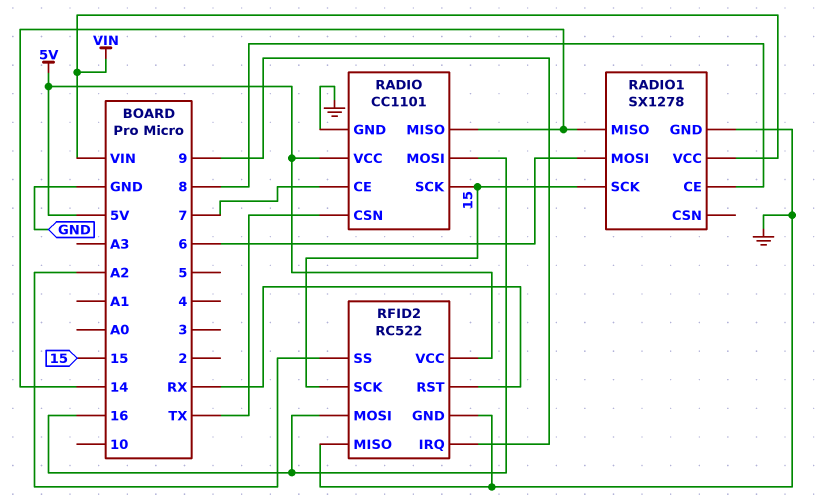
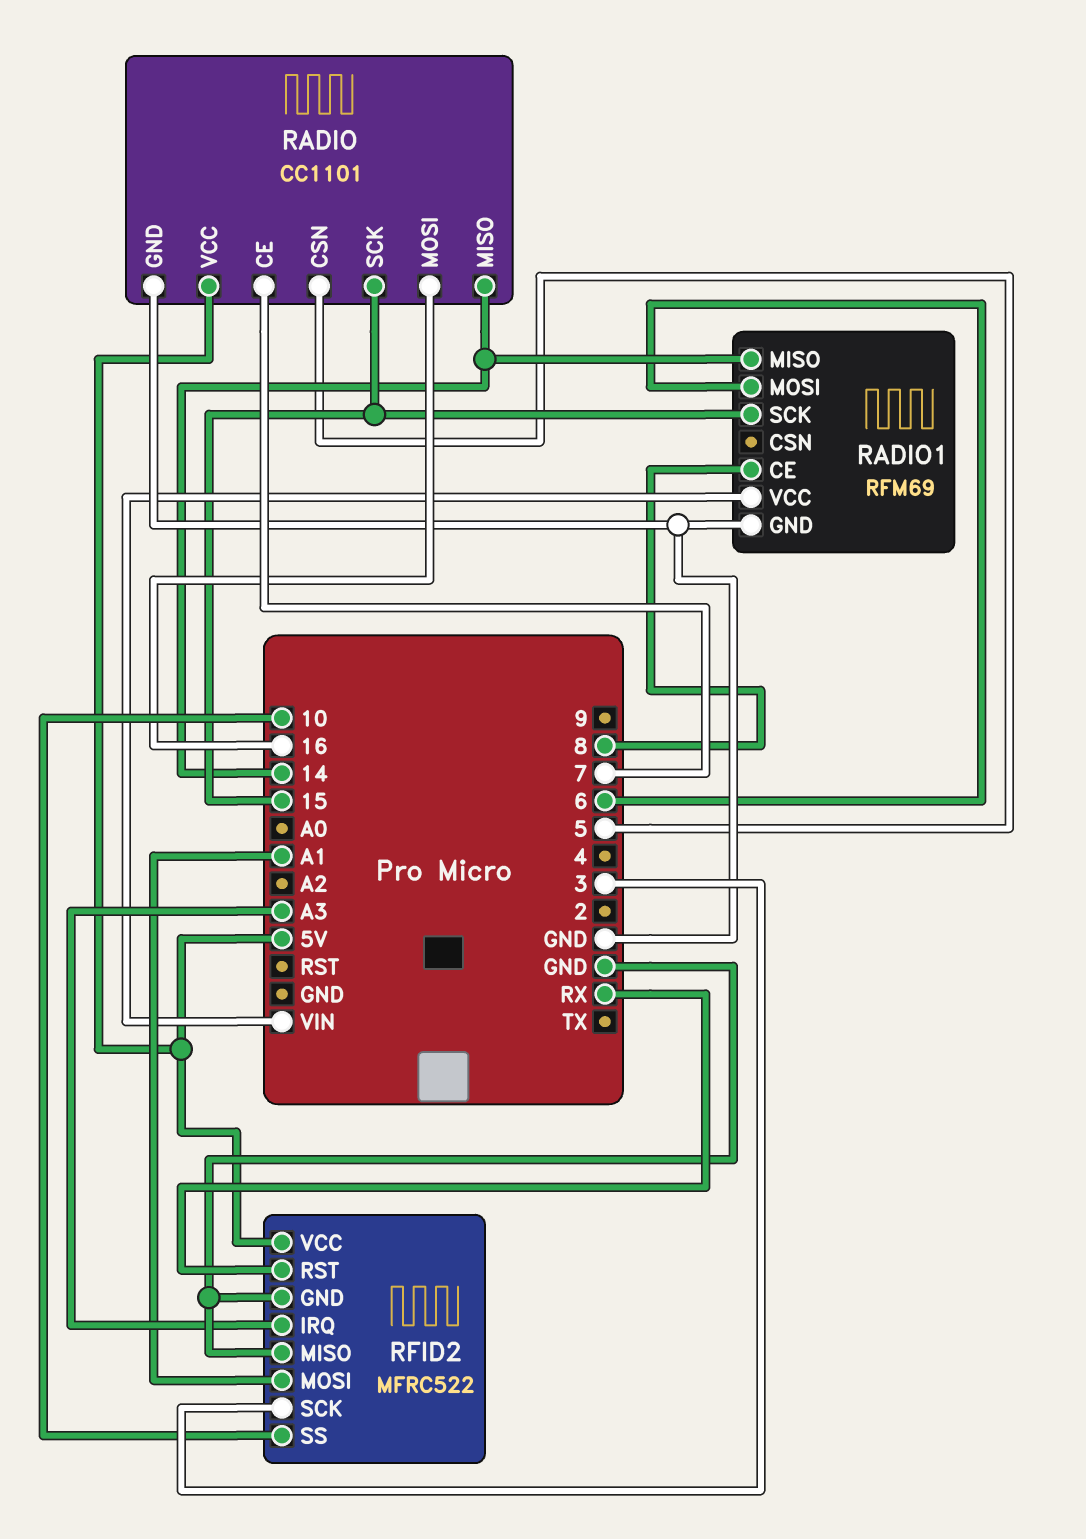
RADIO pin CSN: TX -> 5
RADIO1: SX1278 -> RFM69
RFID2: RC522 -> MFRC522
RFID2 pin IRQ: 9 -> A3
RFID2 pin MOSI: 16 -> A1
RFID2 pin SCK: 15 -> 3
RFID2 pin SS: A2 -> 10

